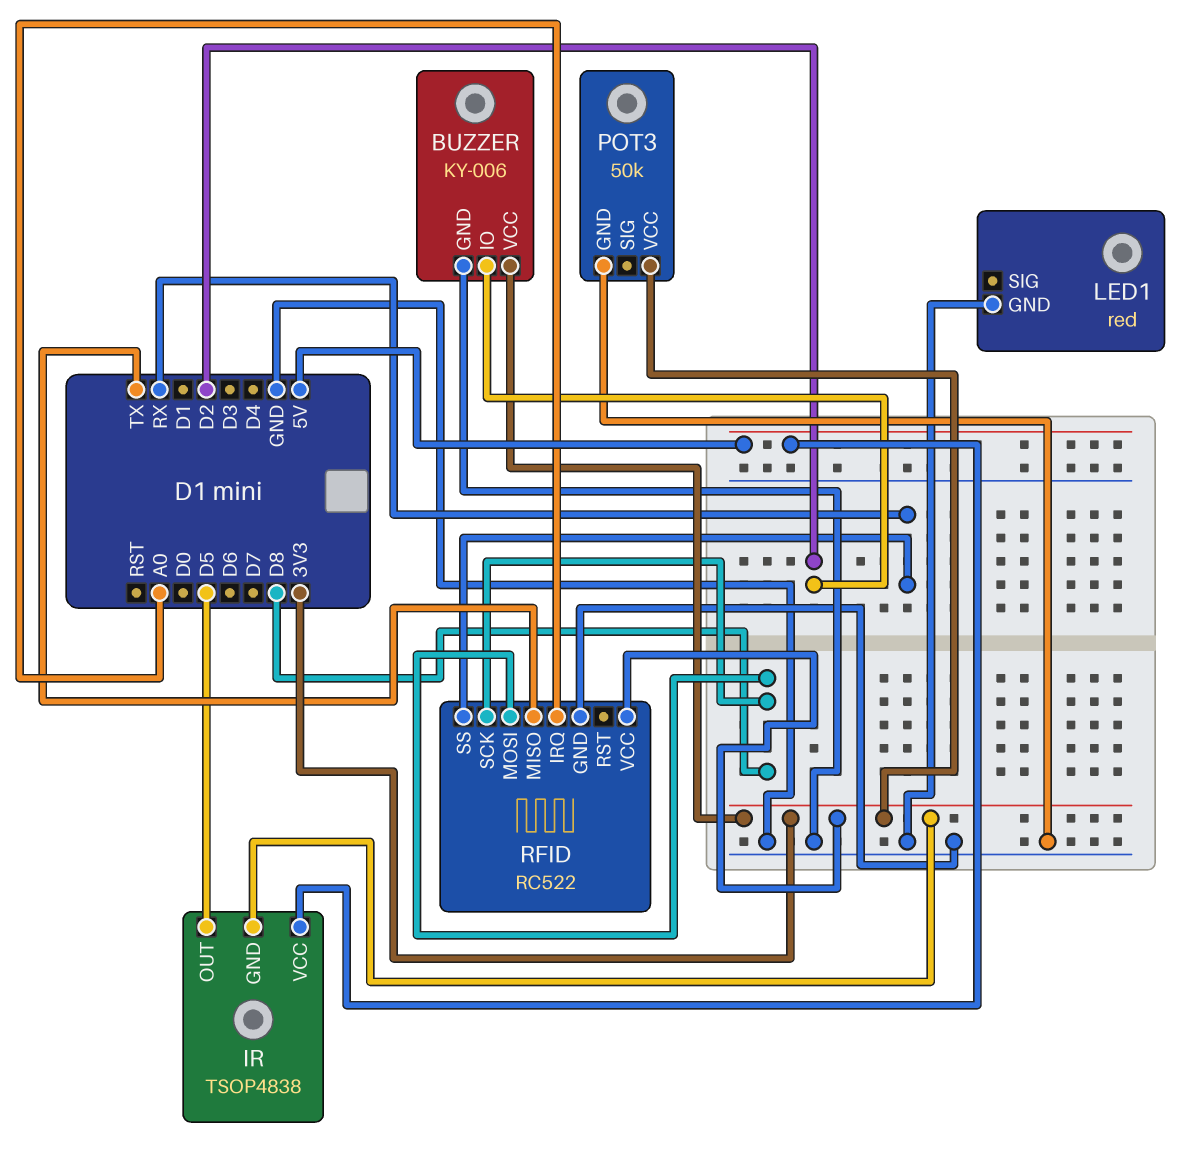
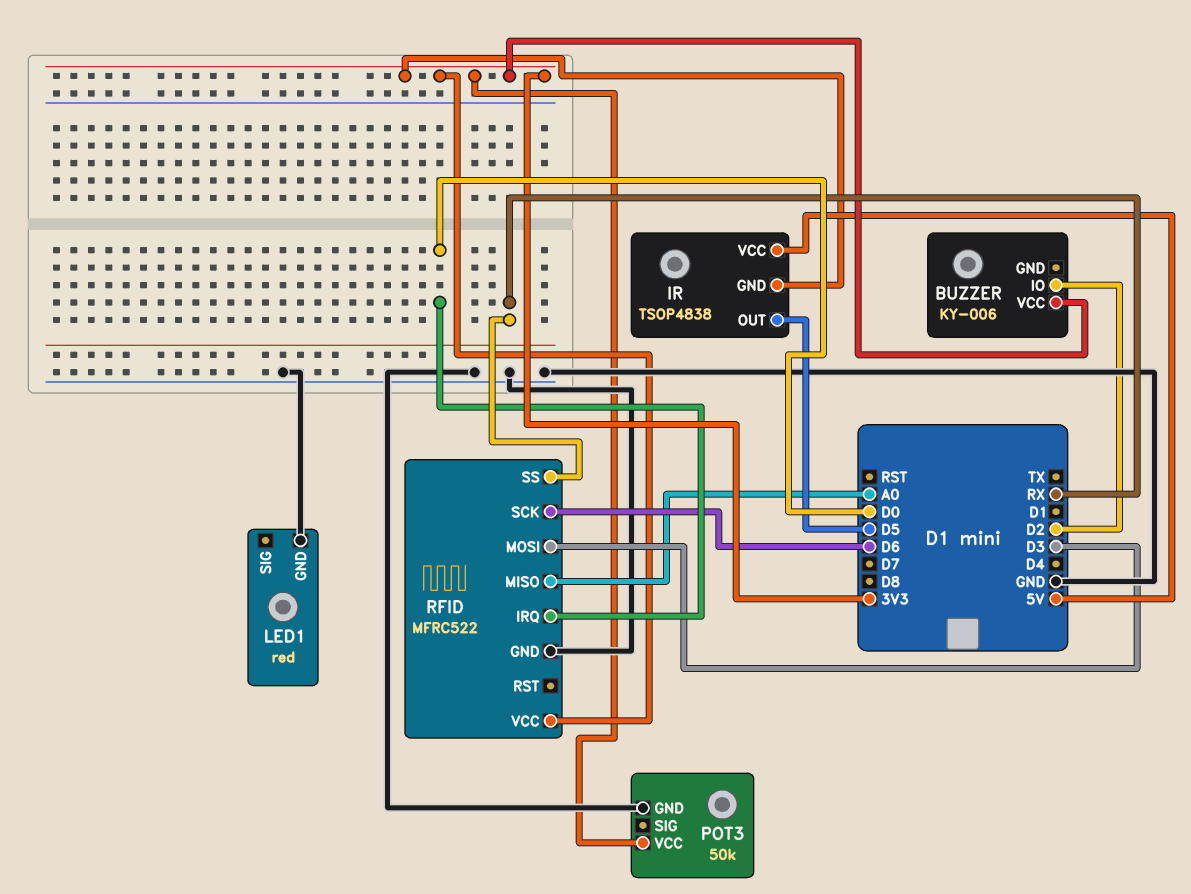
BUZZER pin GND: GND -> none
RFID: RC522 -> MFRC522
RFID pin IRQ: A0 -> D0
RFID pin MISO: TX -> A0
RFID pin MOSI: D8 -> D3
RFID pin SCK: D8 -> D6

